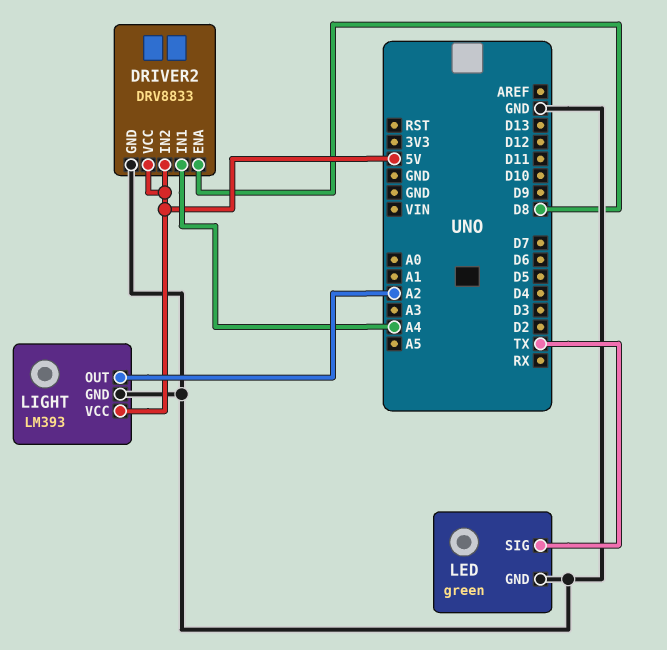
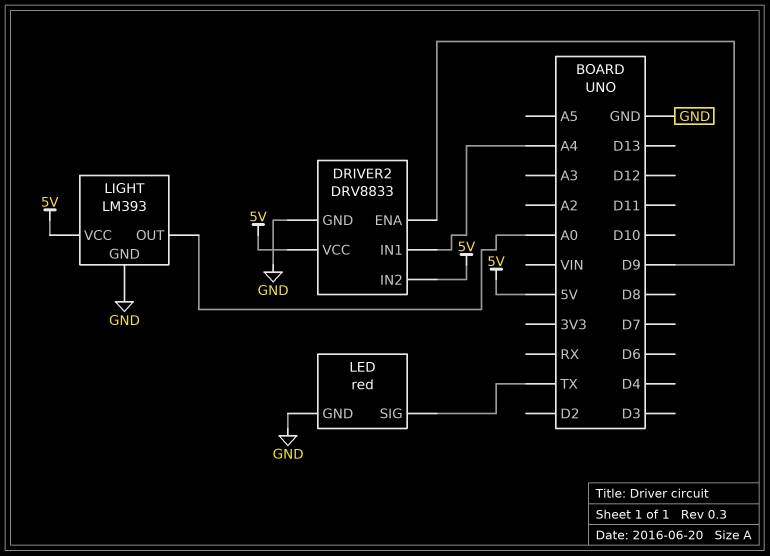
DRIVER2 pin ENA: D8 -> D9
LED: green -> red
LIGHT pin OUT: A2 -> A0

